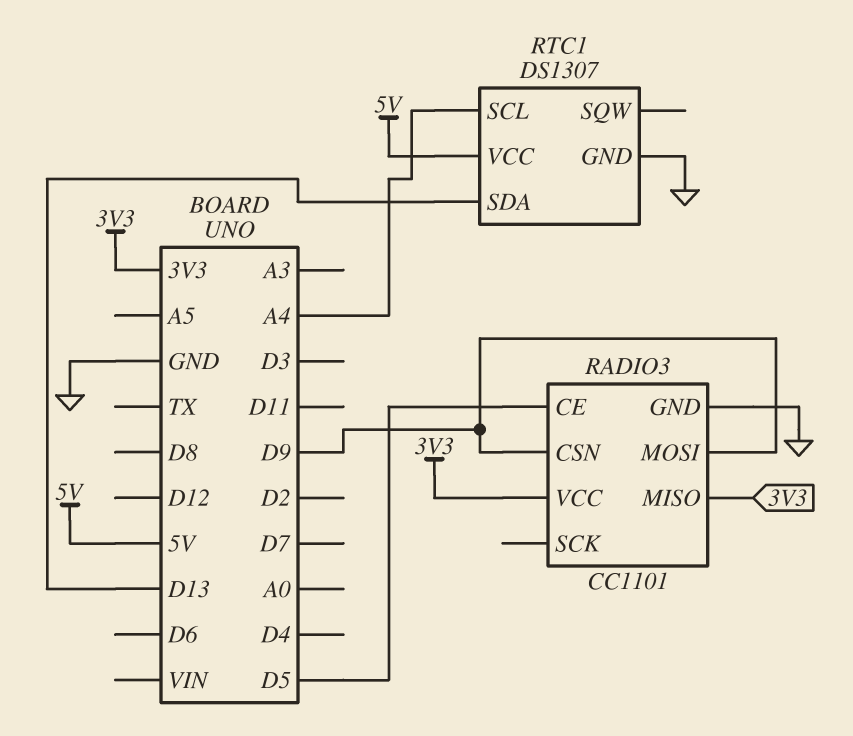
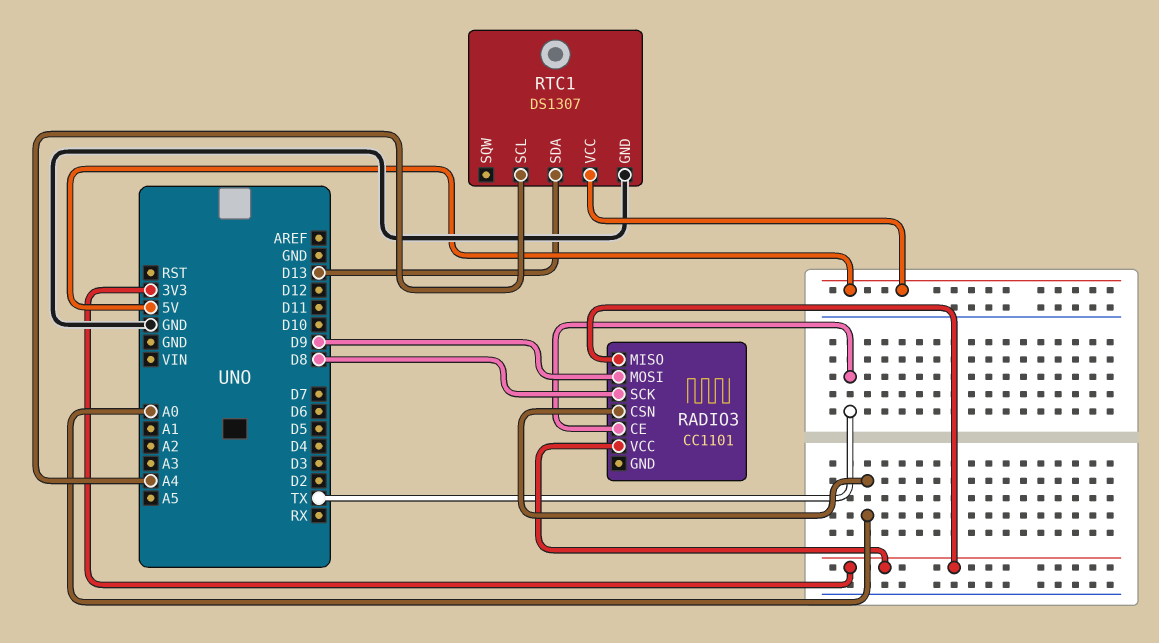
RADIO3 pin CE: D5 -> TX
RADIO3 pin CSN: D9 -> A0
RADIO3 pin GND: GND -> none
RADIO3 pin SCK: none -> D8

